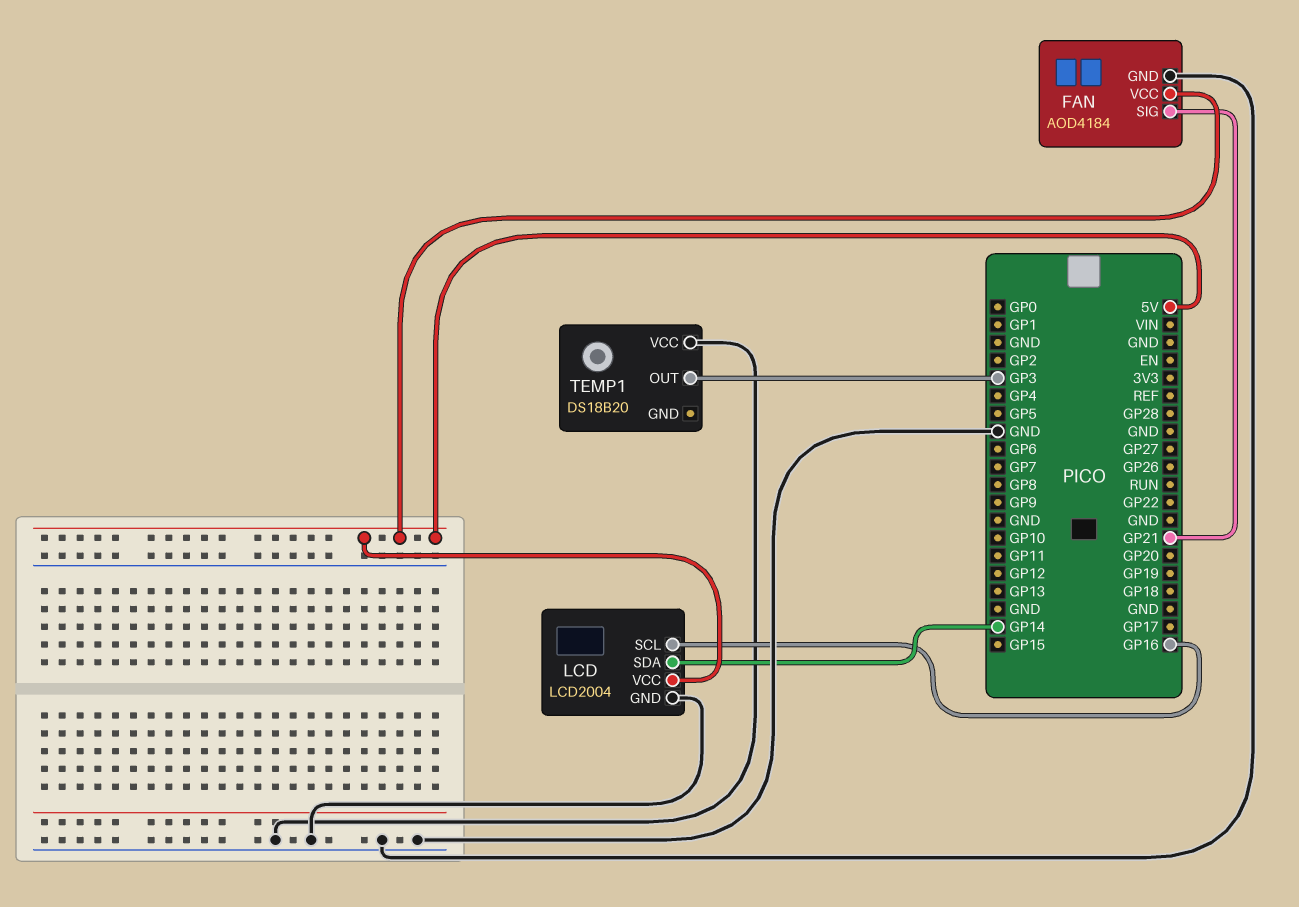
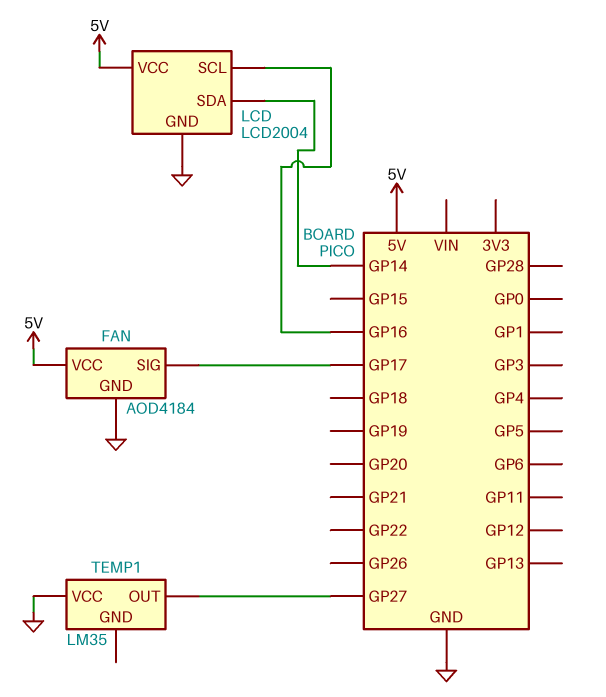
FAN pin SIG: GP21 -> GP17
TEMP1: DS18B20 -> LM35
TEMP1 pin OUT: GP3 -> GP27

